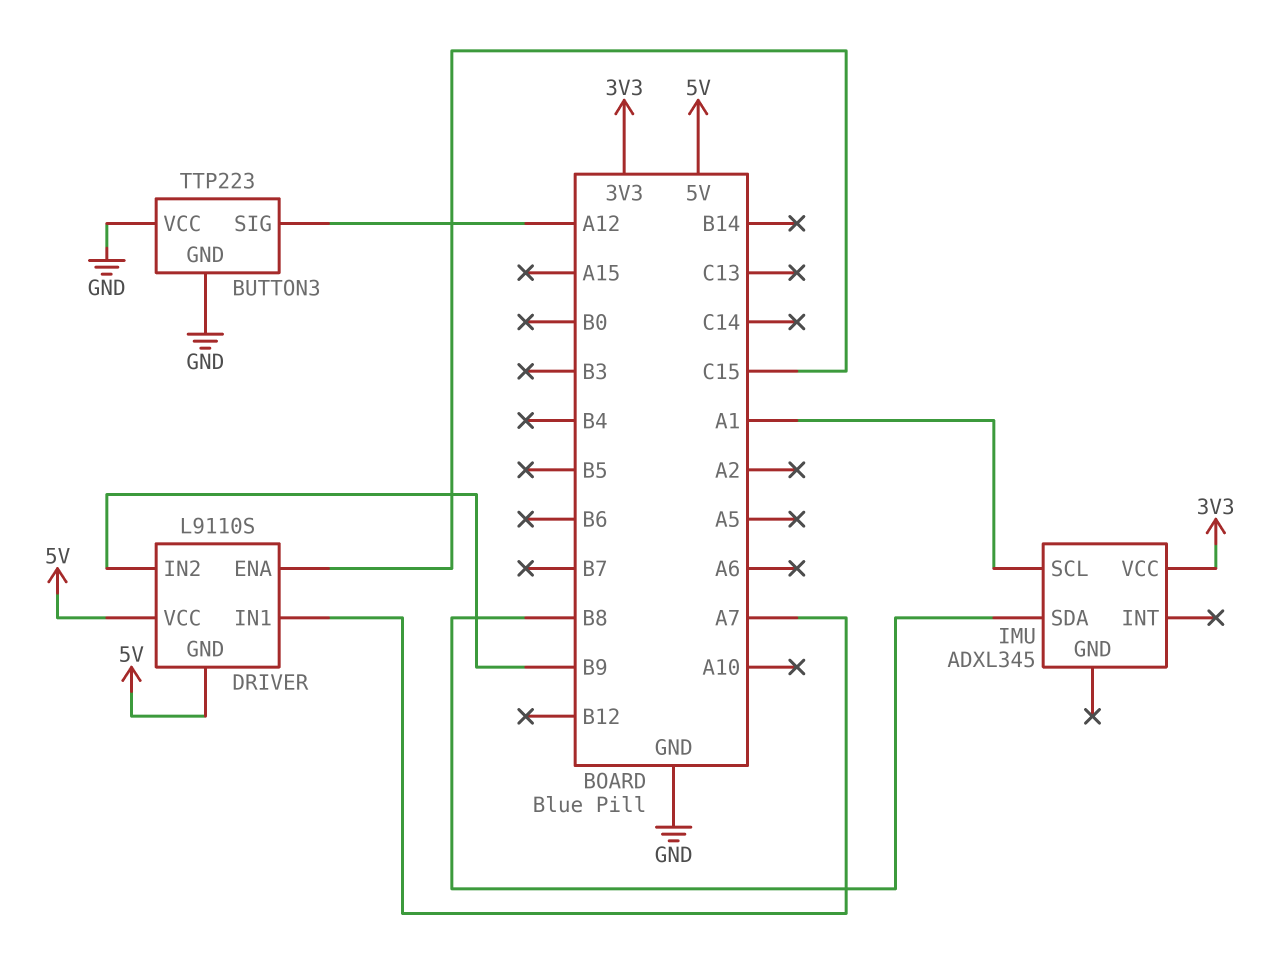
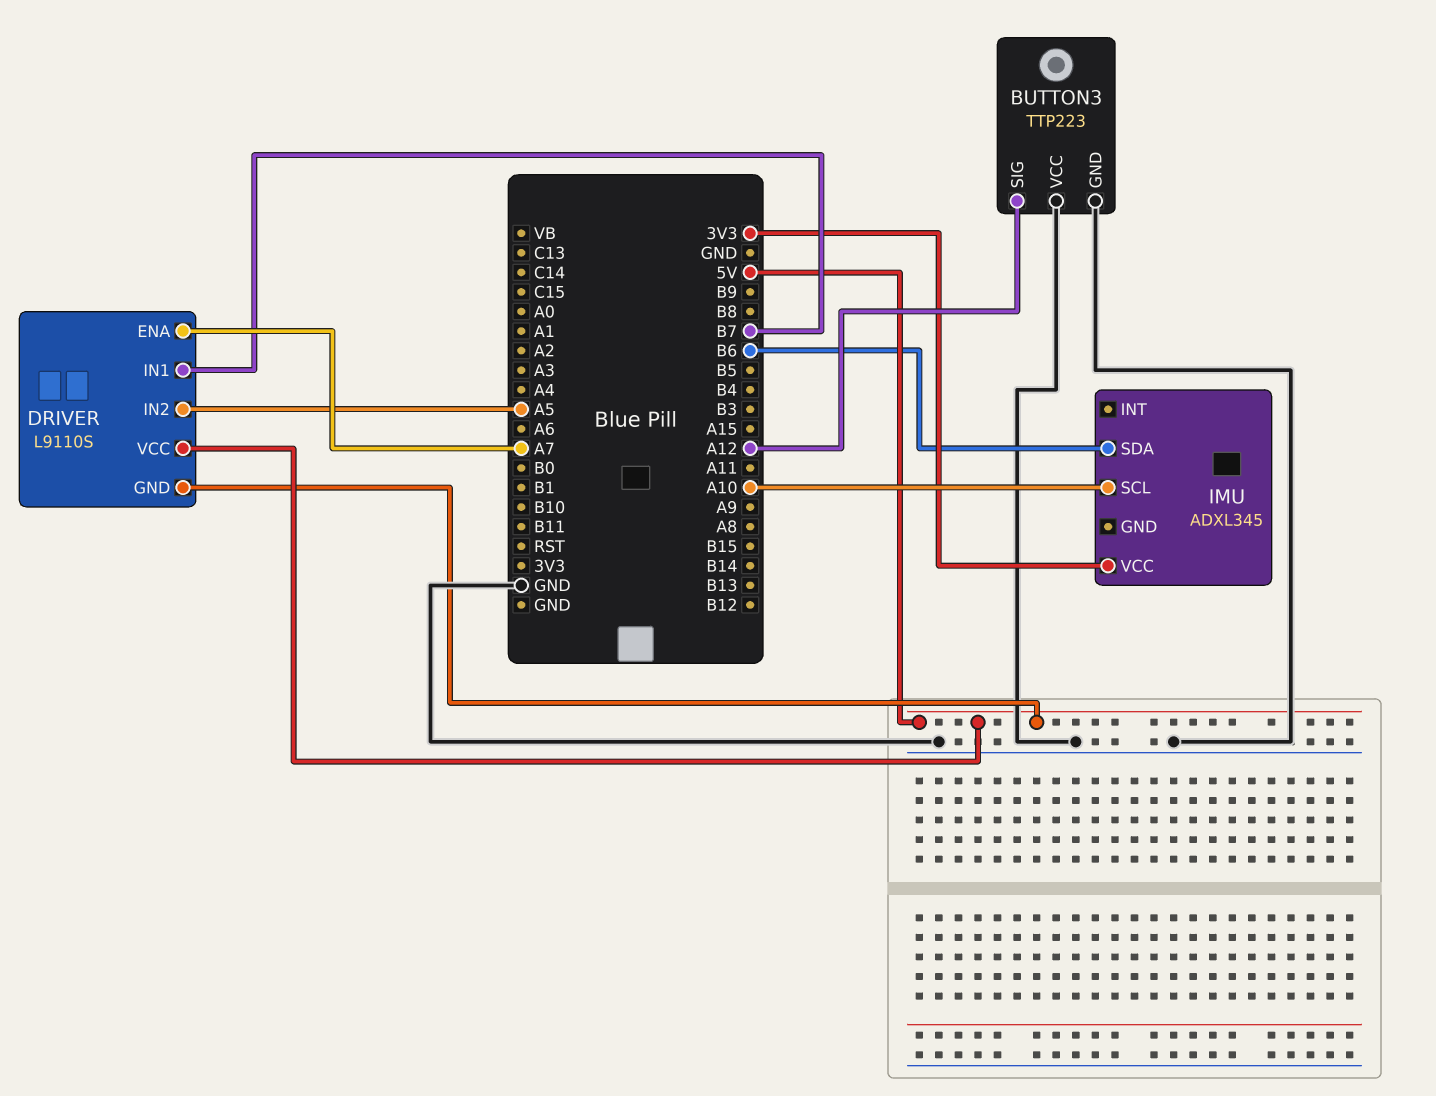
DRIVER pin ENA: C15 -> A7
DRIVER pin IN1: A7 -> B7
DRIVER pin IN2: B9 -> A5
IMU pin SCL: A1 -> A10
IMU pin SDA: B8 -> B6

